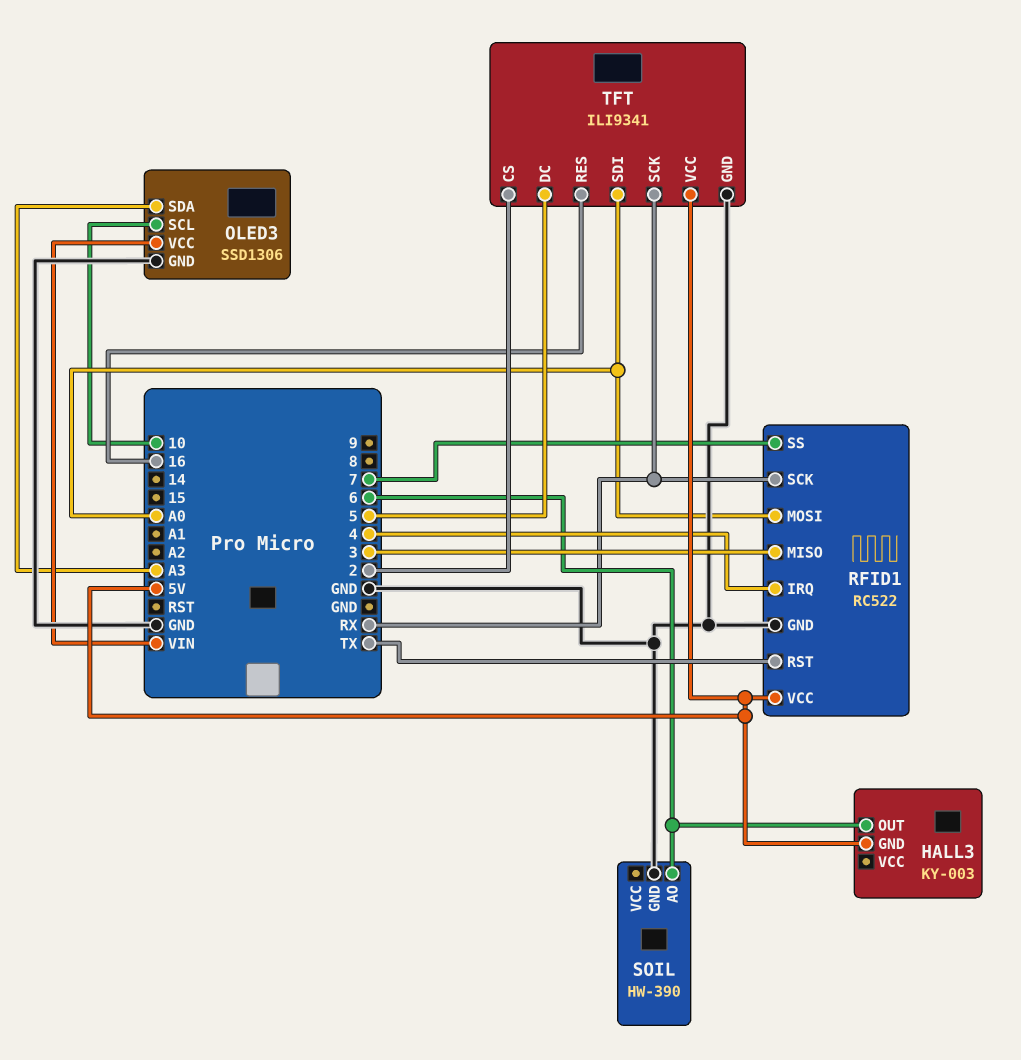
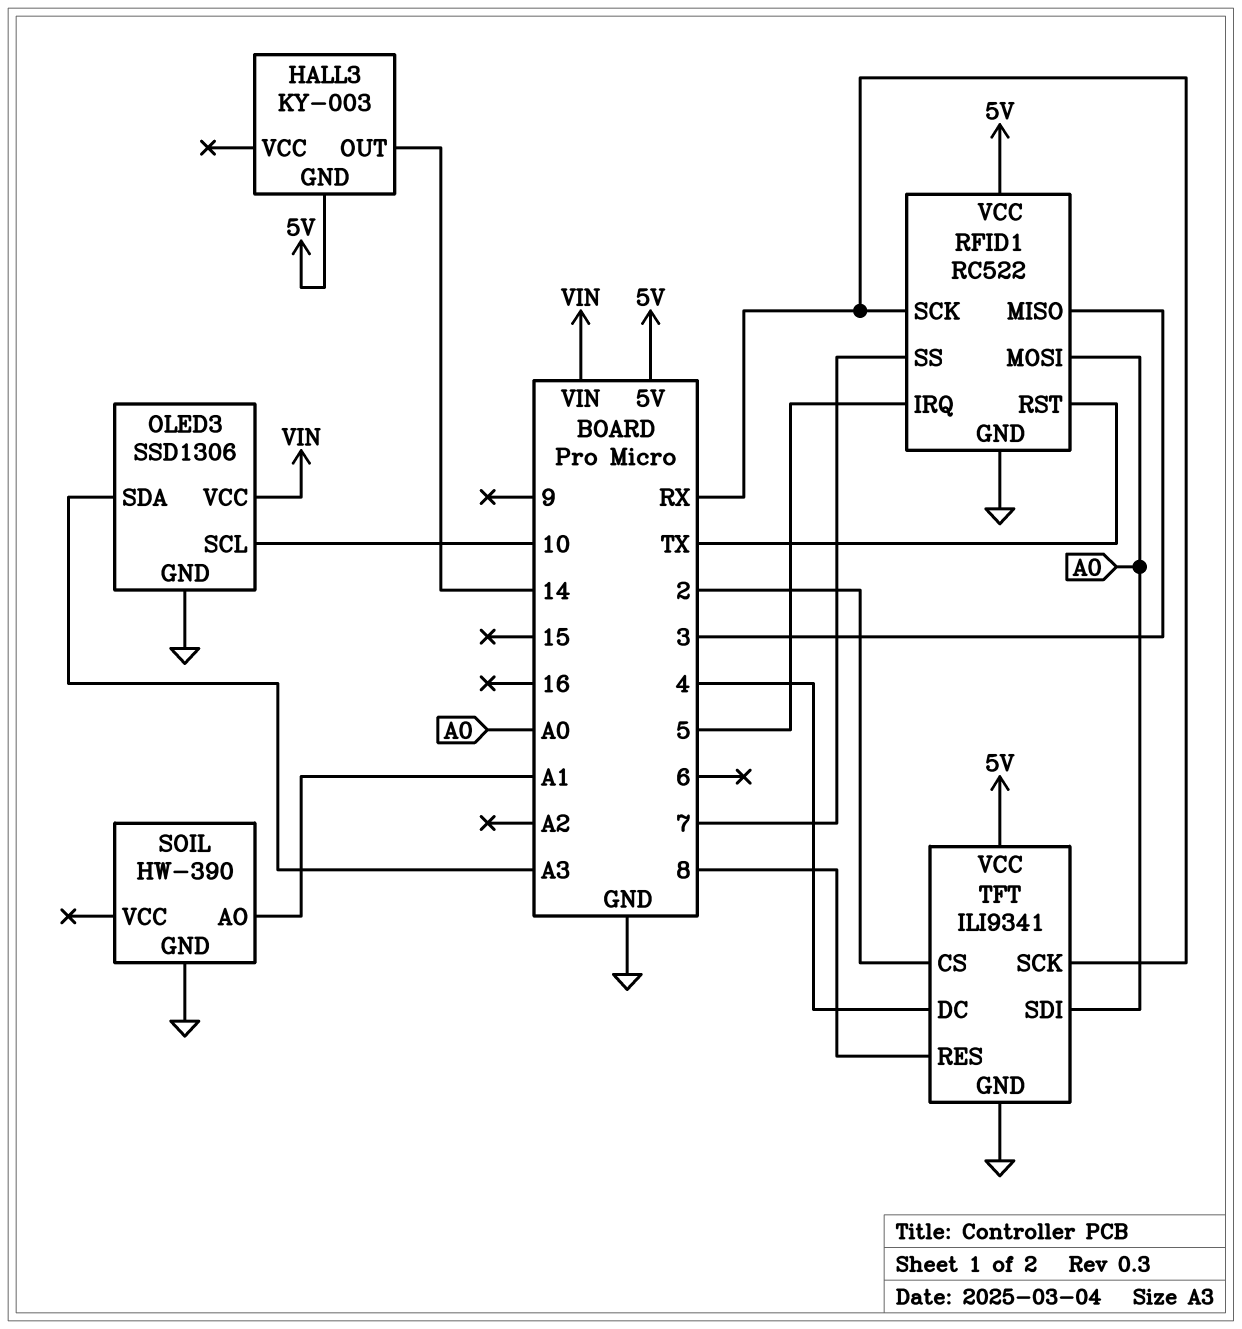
HALL3 pin OUT: 6 -> 14
RFID1 pin IRQ: 4 -> 5
SOIL pin AO: 6 -> A1
TFT pin DC: 5 -> 4
TFT pin RES: 16 -> 8

